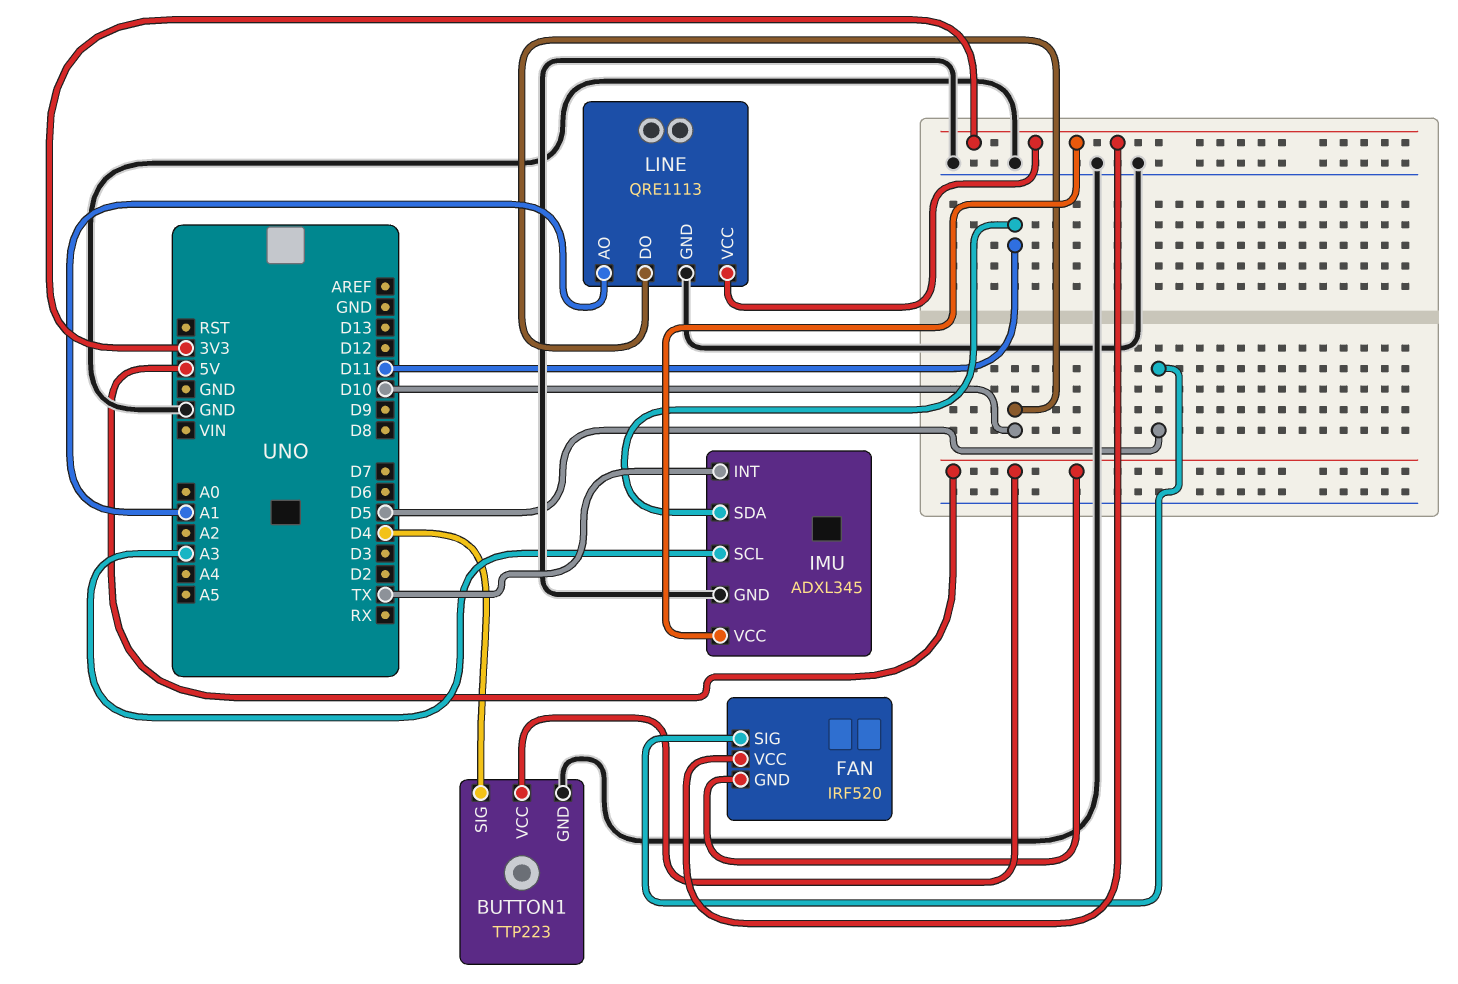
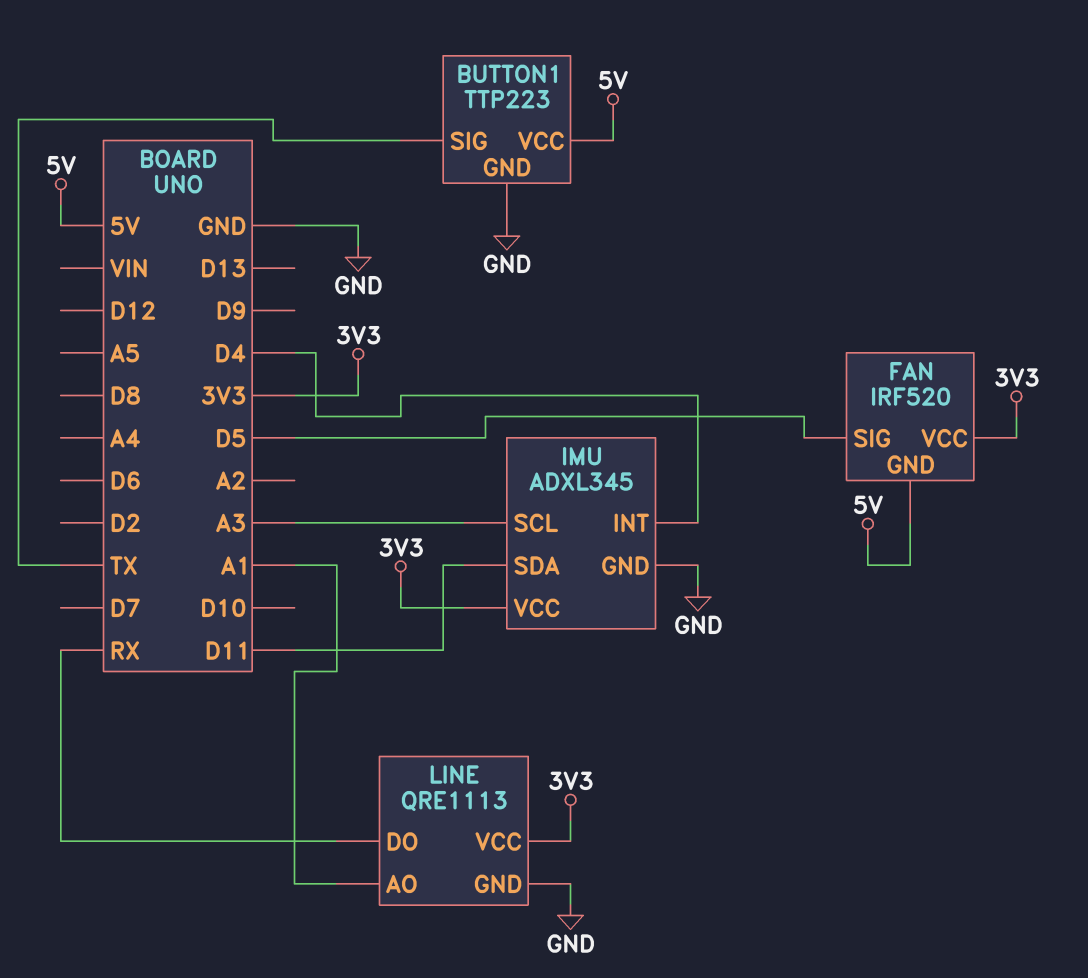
BUTTON1 pin SIG: D4 -> TX
IMU pin INT: TX -> D4
LINE pin DO: D10 -> RX

